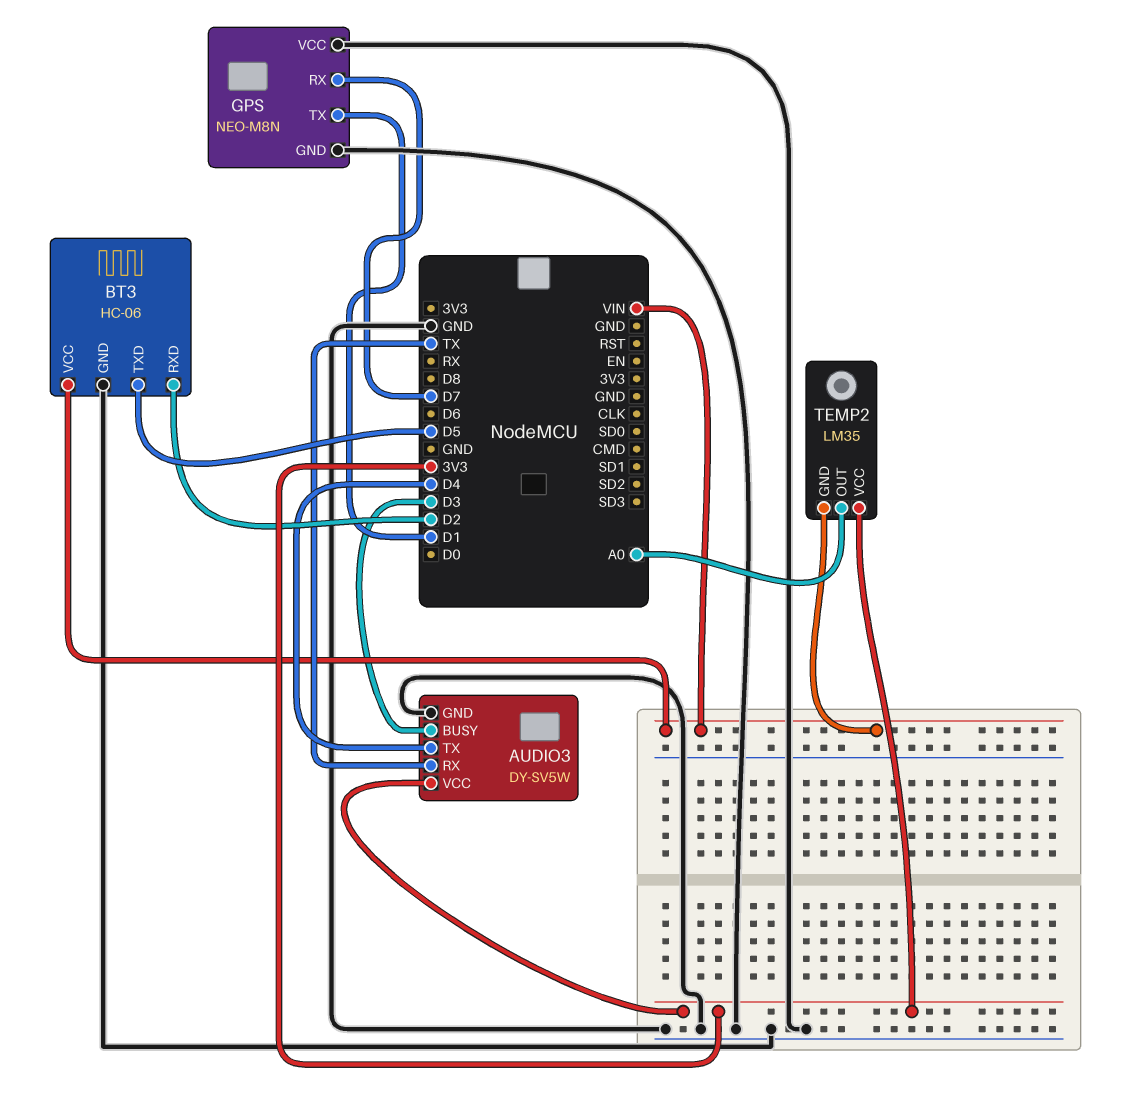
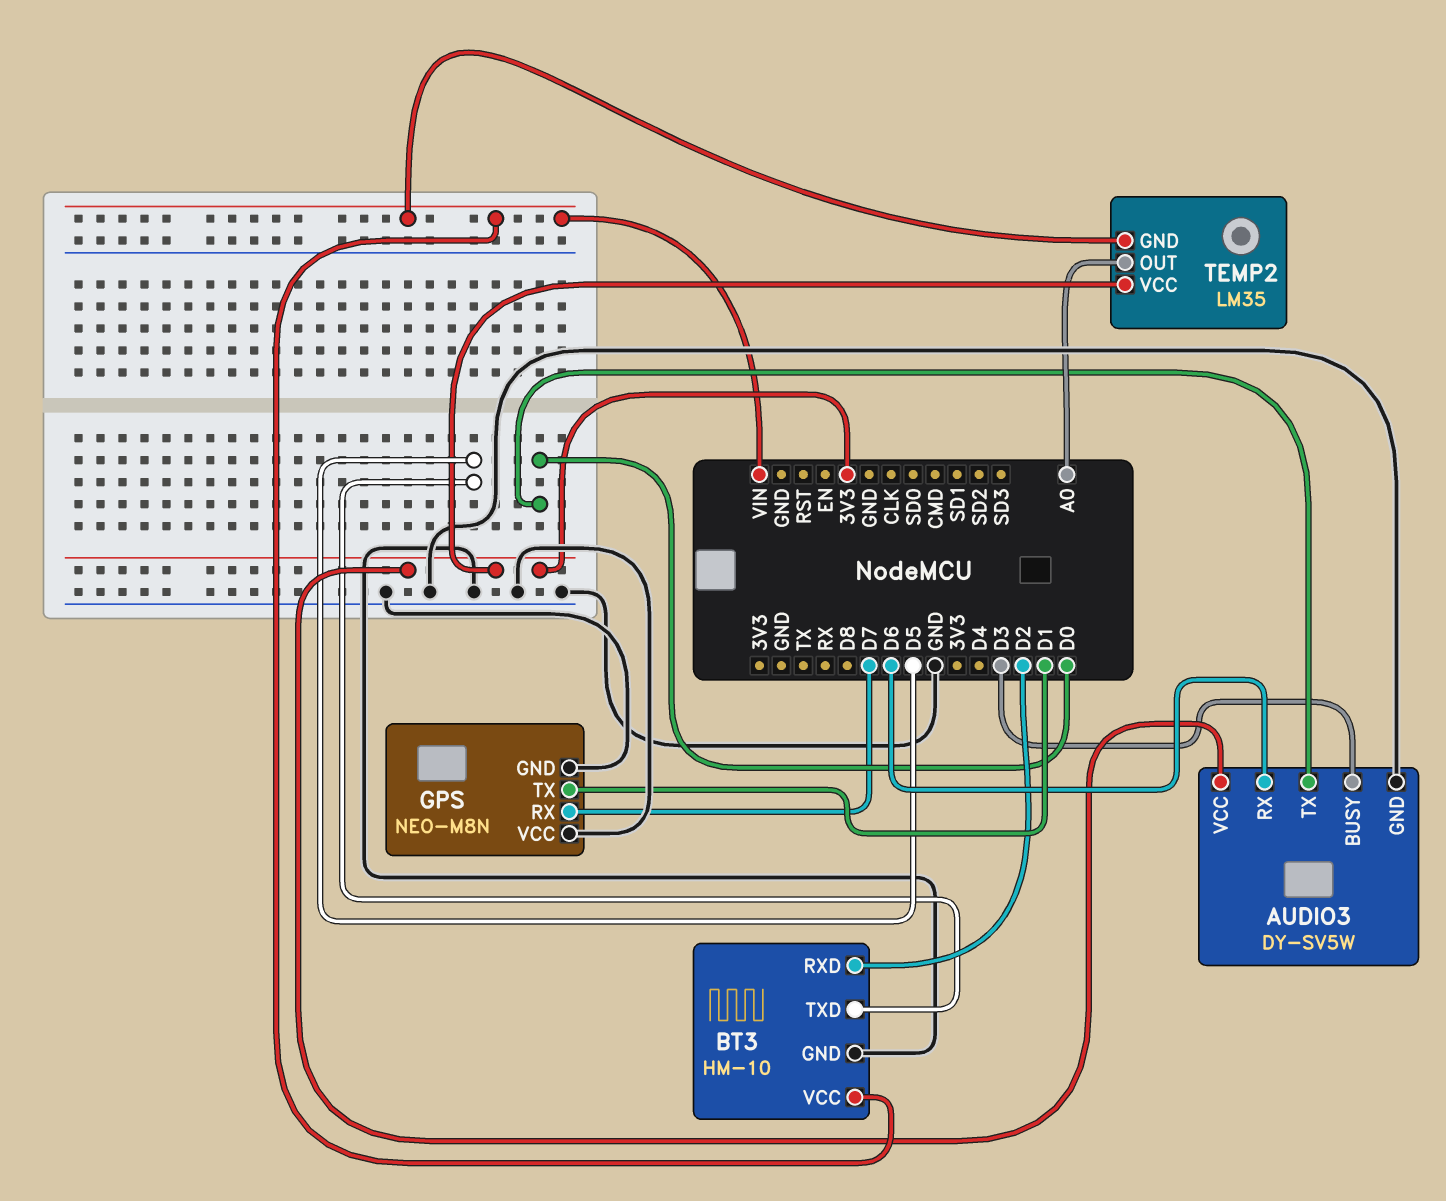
AUDIO3 pin RX: TX -> D6
AUDIO3 pin TX: D4 -> D0
BT3: HC-06 -> HM-10

